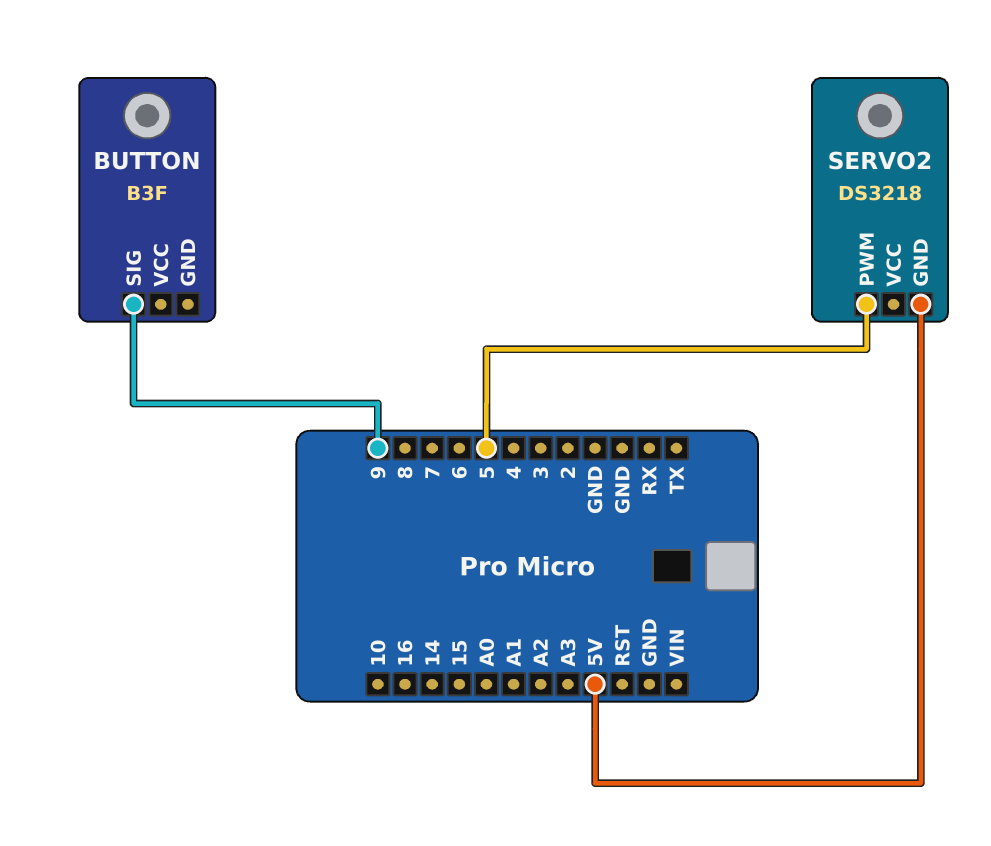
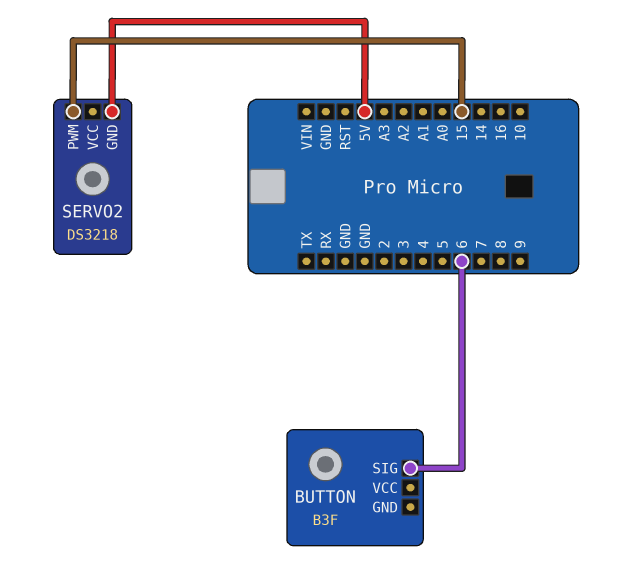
BUTTON pin SIG: 9 -> 6
SERVO2 pin PWM: 5 -> 15

